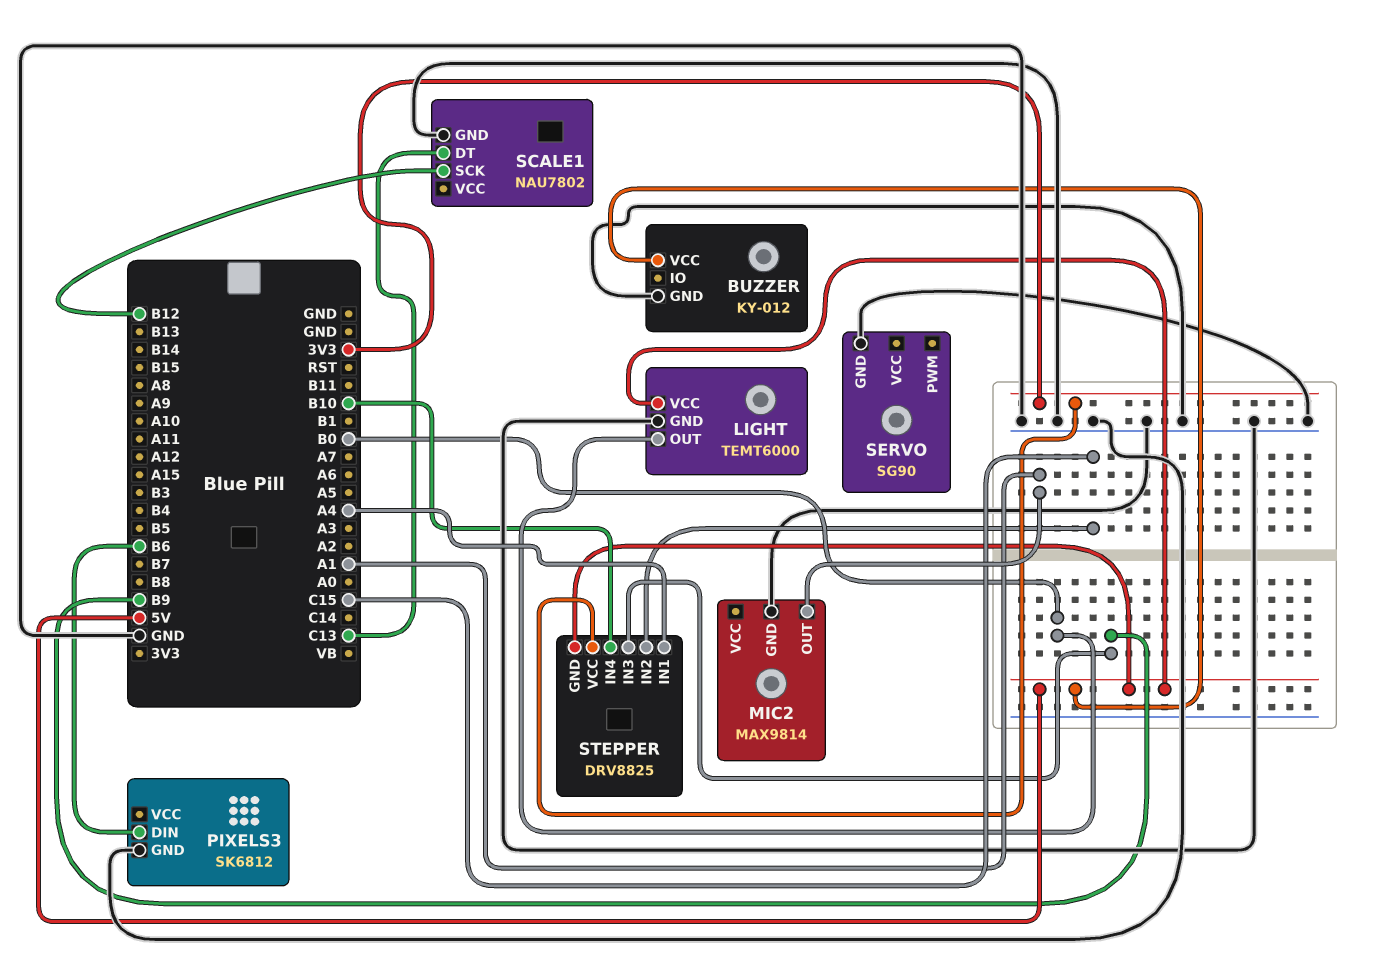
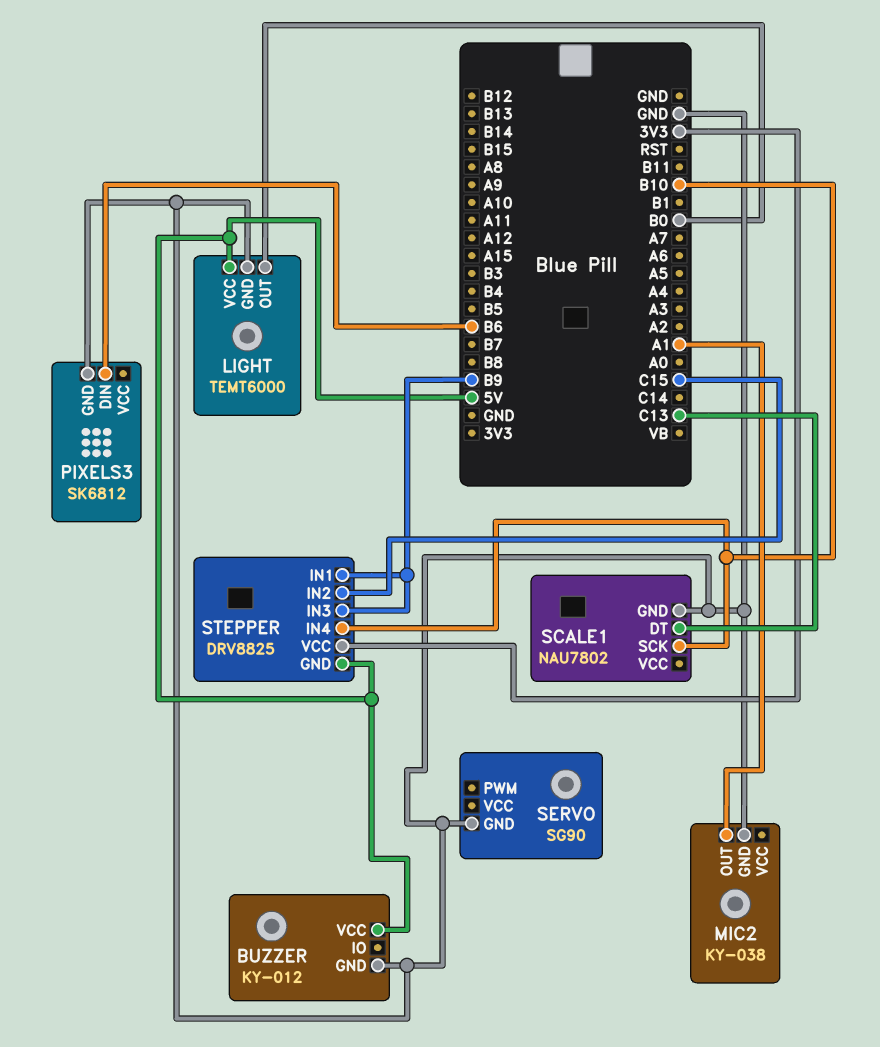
MIC2: MAX9814 -> KY-038
SCALE1 pin SCK: B12 -> B10
STEPPER pin IN1: A4 -> B9

